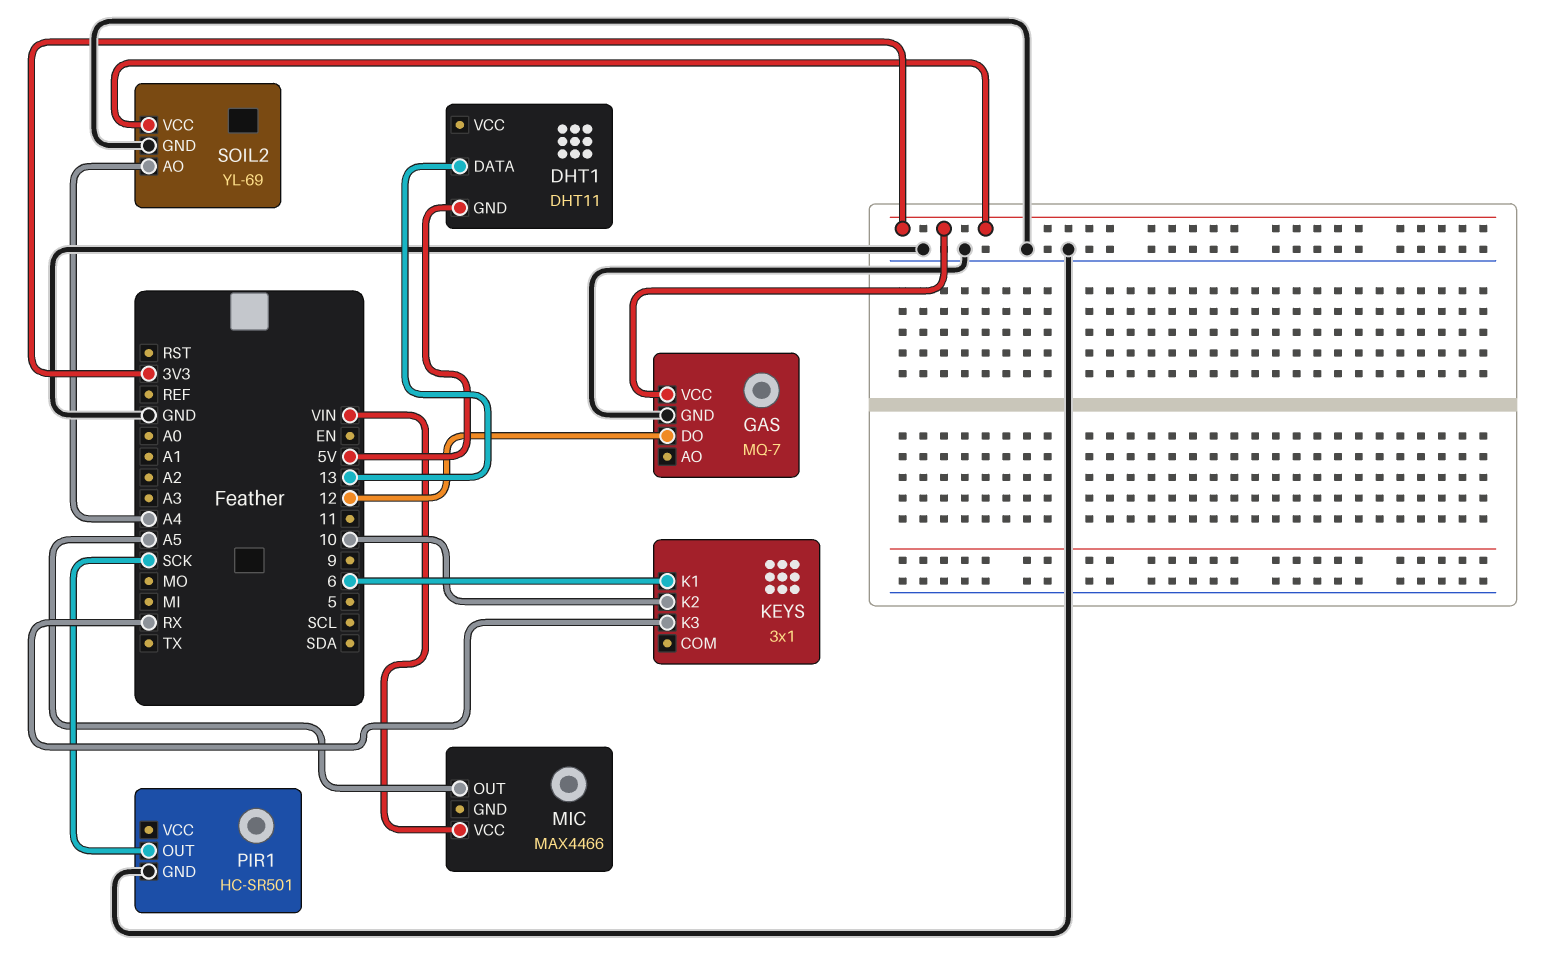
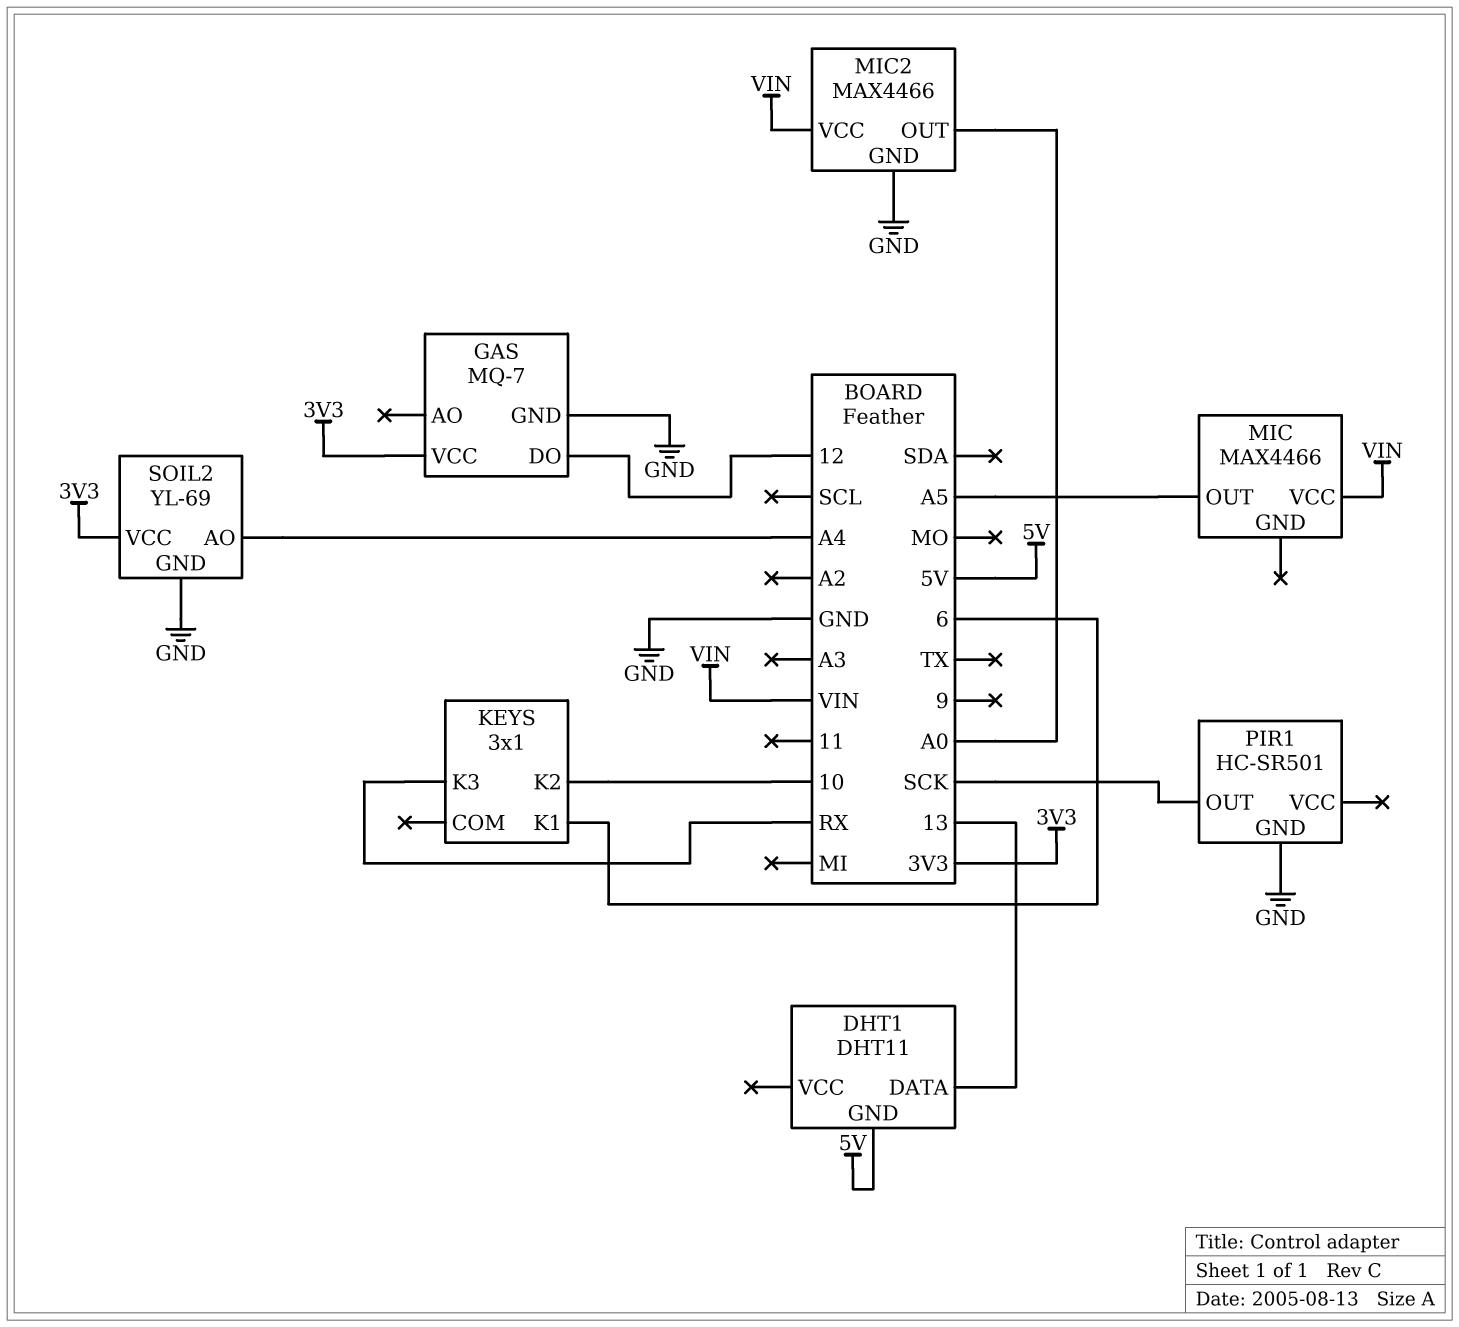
MIC2: none -> MAX4466
MIC2 pin GND: none -> GND
MIC2 pin OUT: none -> A0
MIC2 pin VCC: none -> VIN

